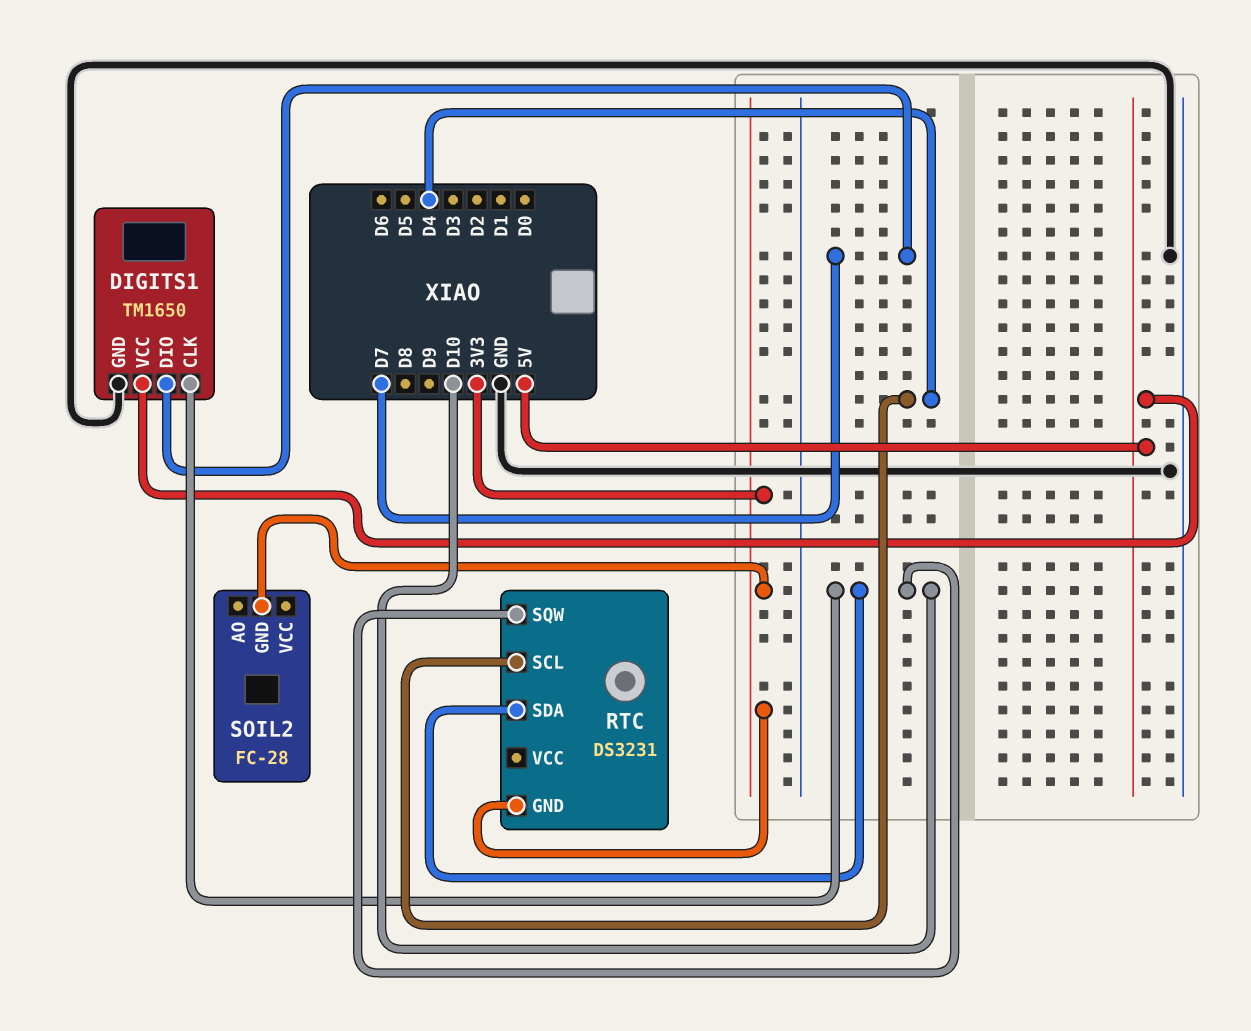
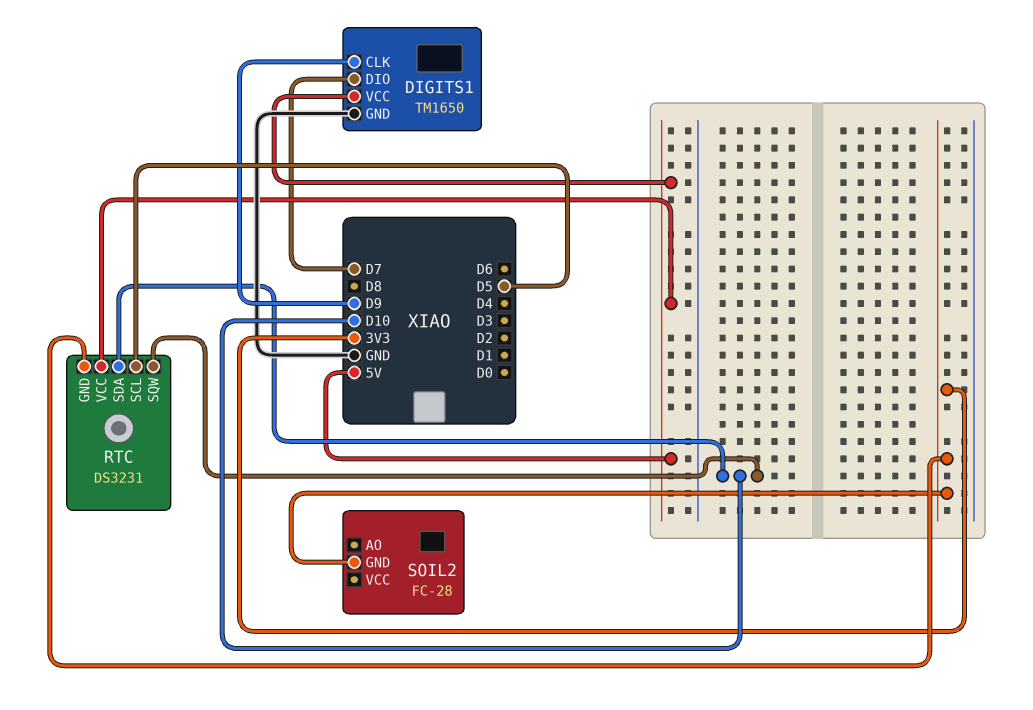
DIGITS1 pin CLK: D10 -> D9
RTC pin SCL: D4 -> D5
RTC pin VCC: none -> 5V

